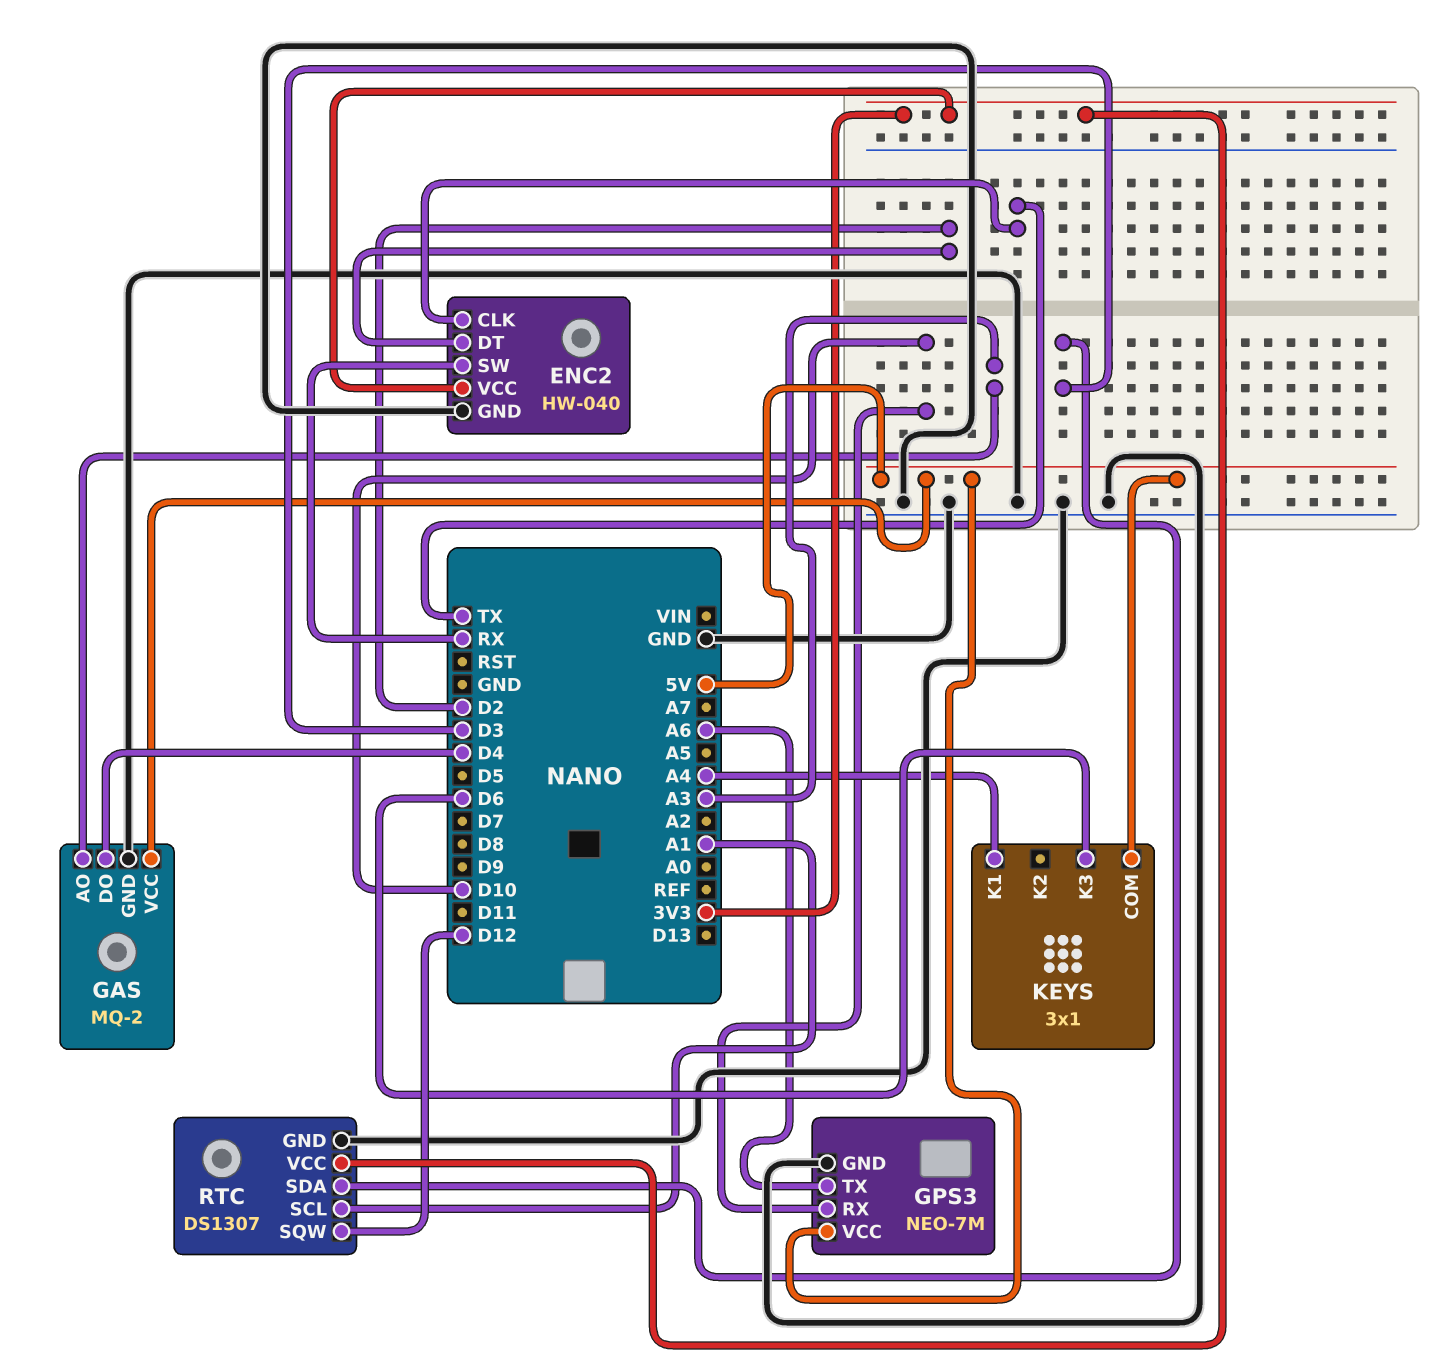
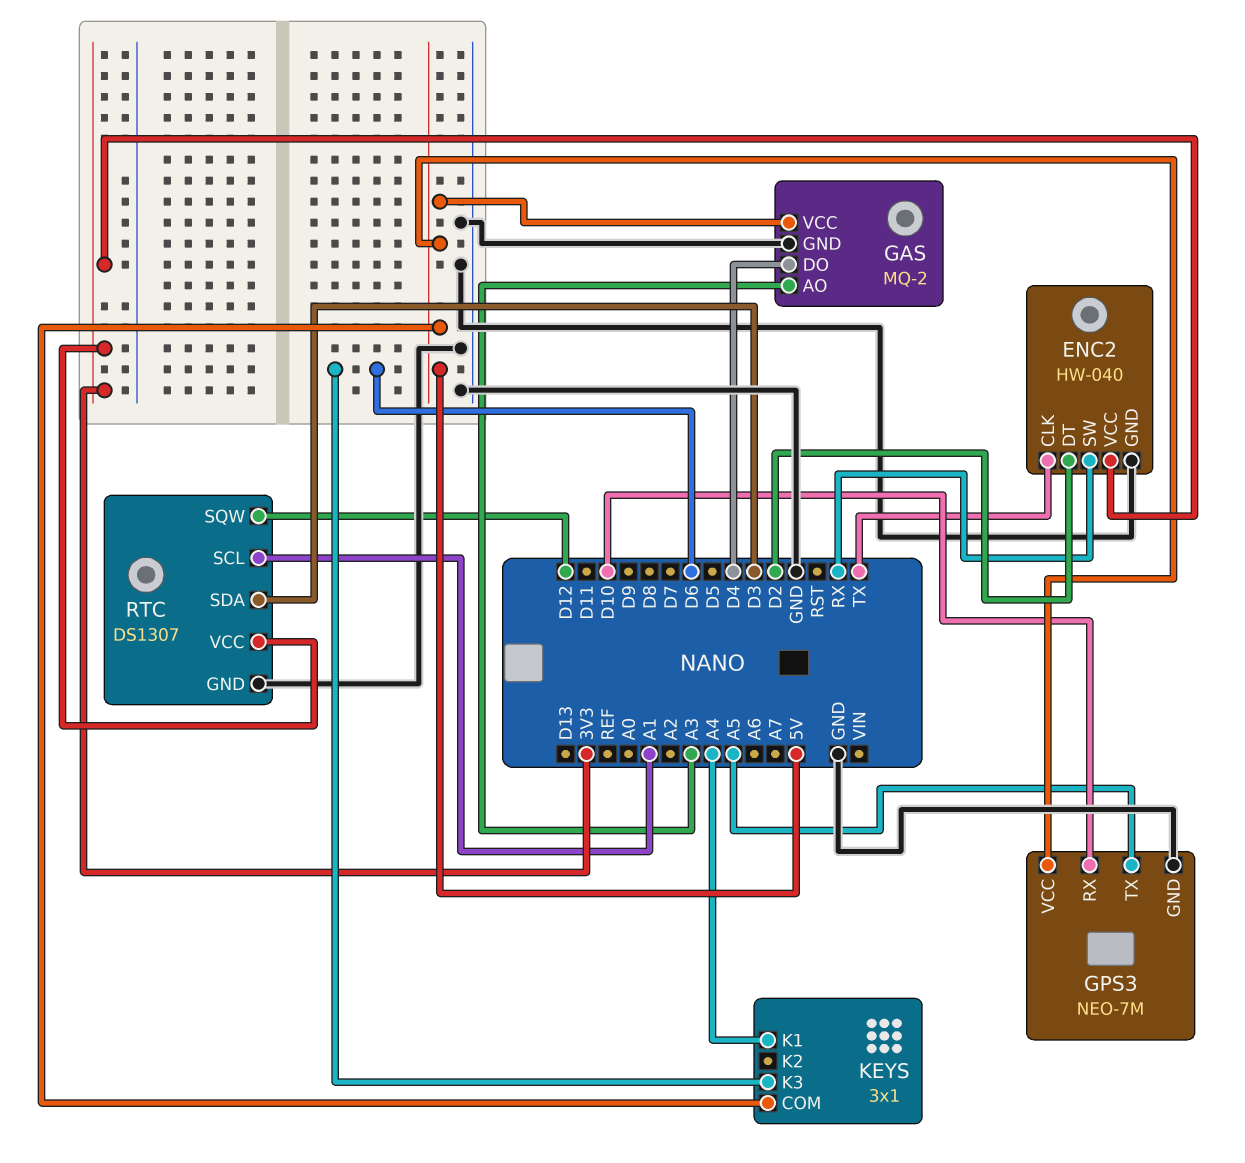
GPS3 pin TX: A6 -> A5

